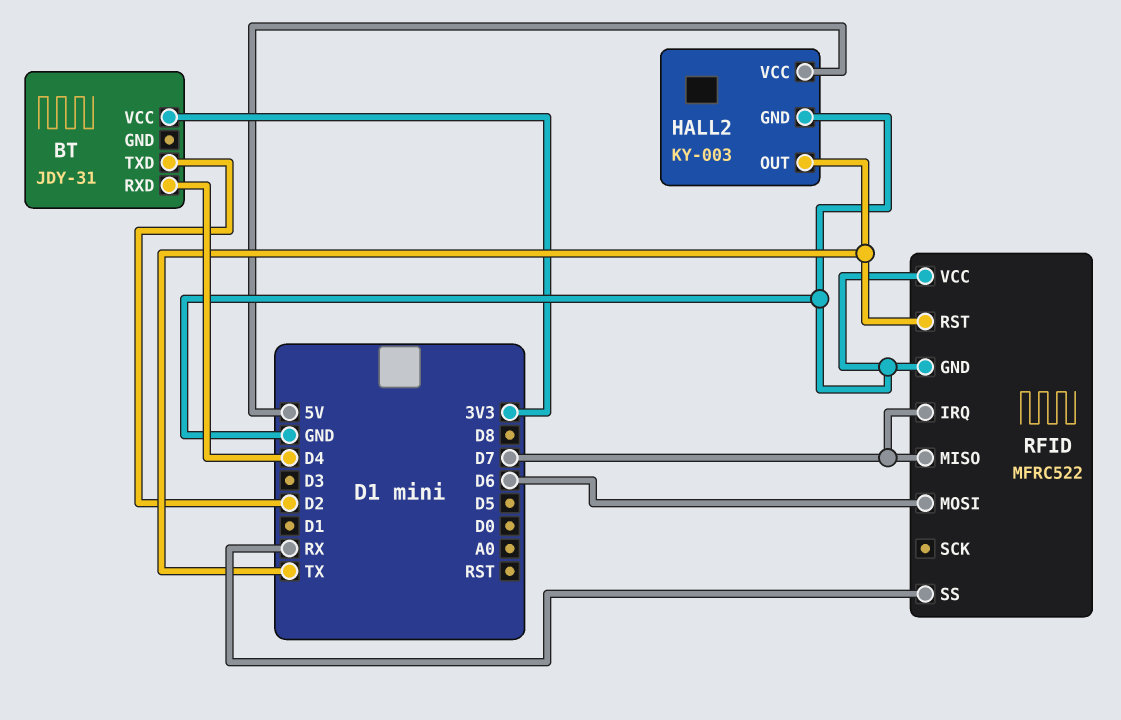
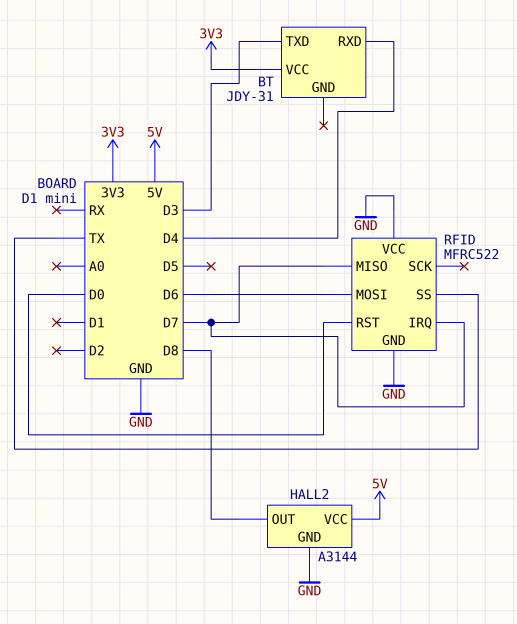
BT pin TXD: D2 -> D3
HALL2: KY-003 -> A3144
HALL2 pin OUT: TX -> D8
RFID pin RST: TX -> D0
RFID pin SS: RX -> TX

